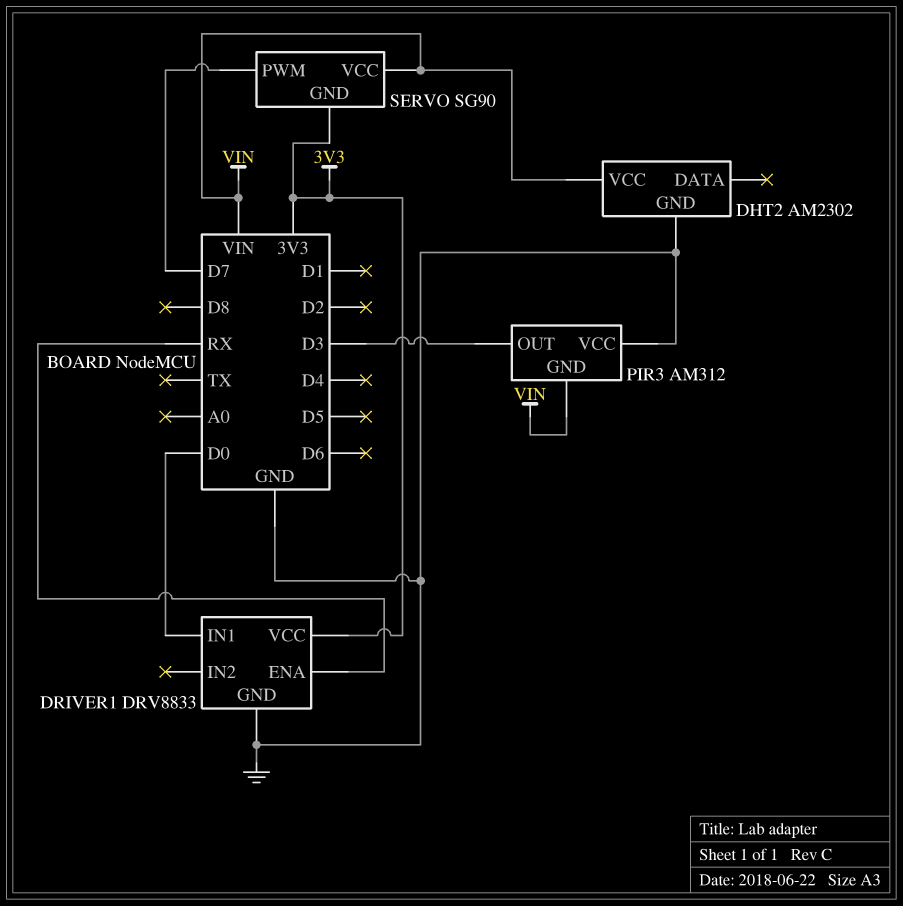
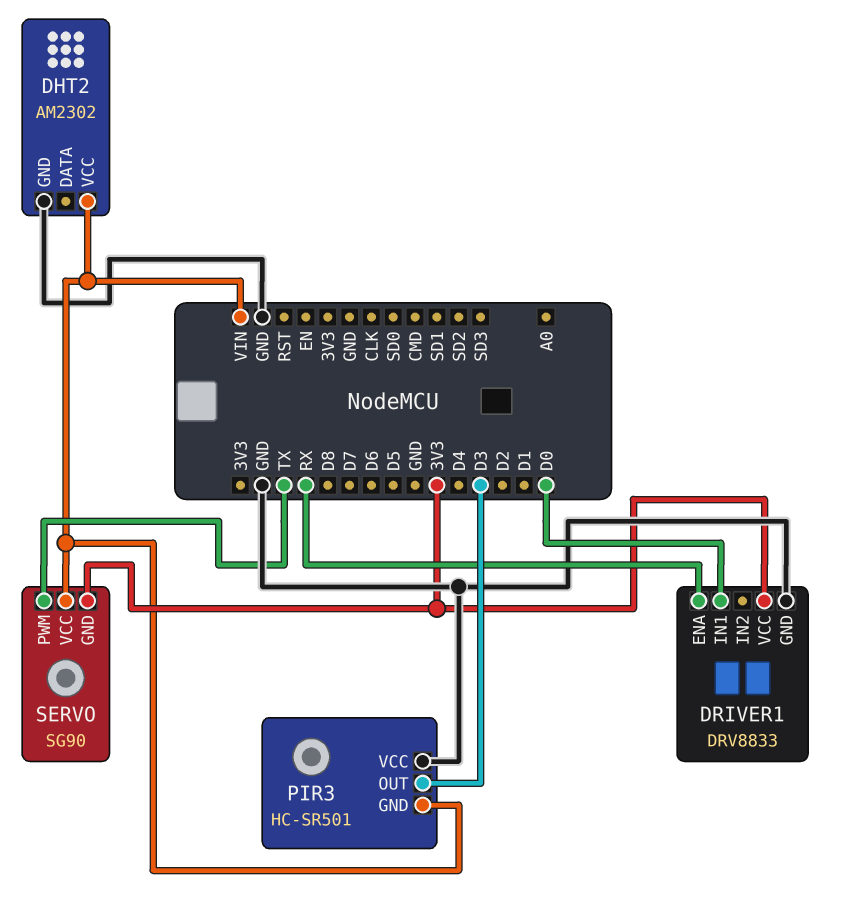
PIR3: AM312 -> HC-SR501
SERVO pin PWM: D7 -> TX

